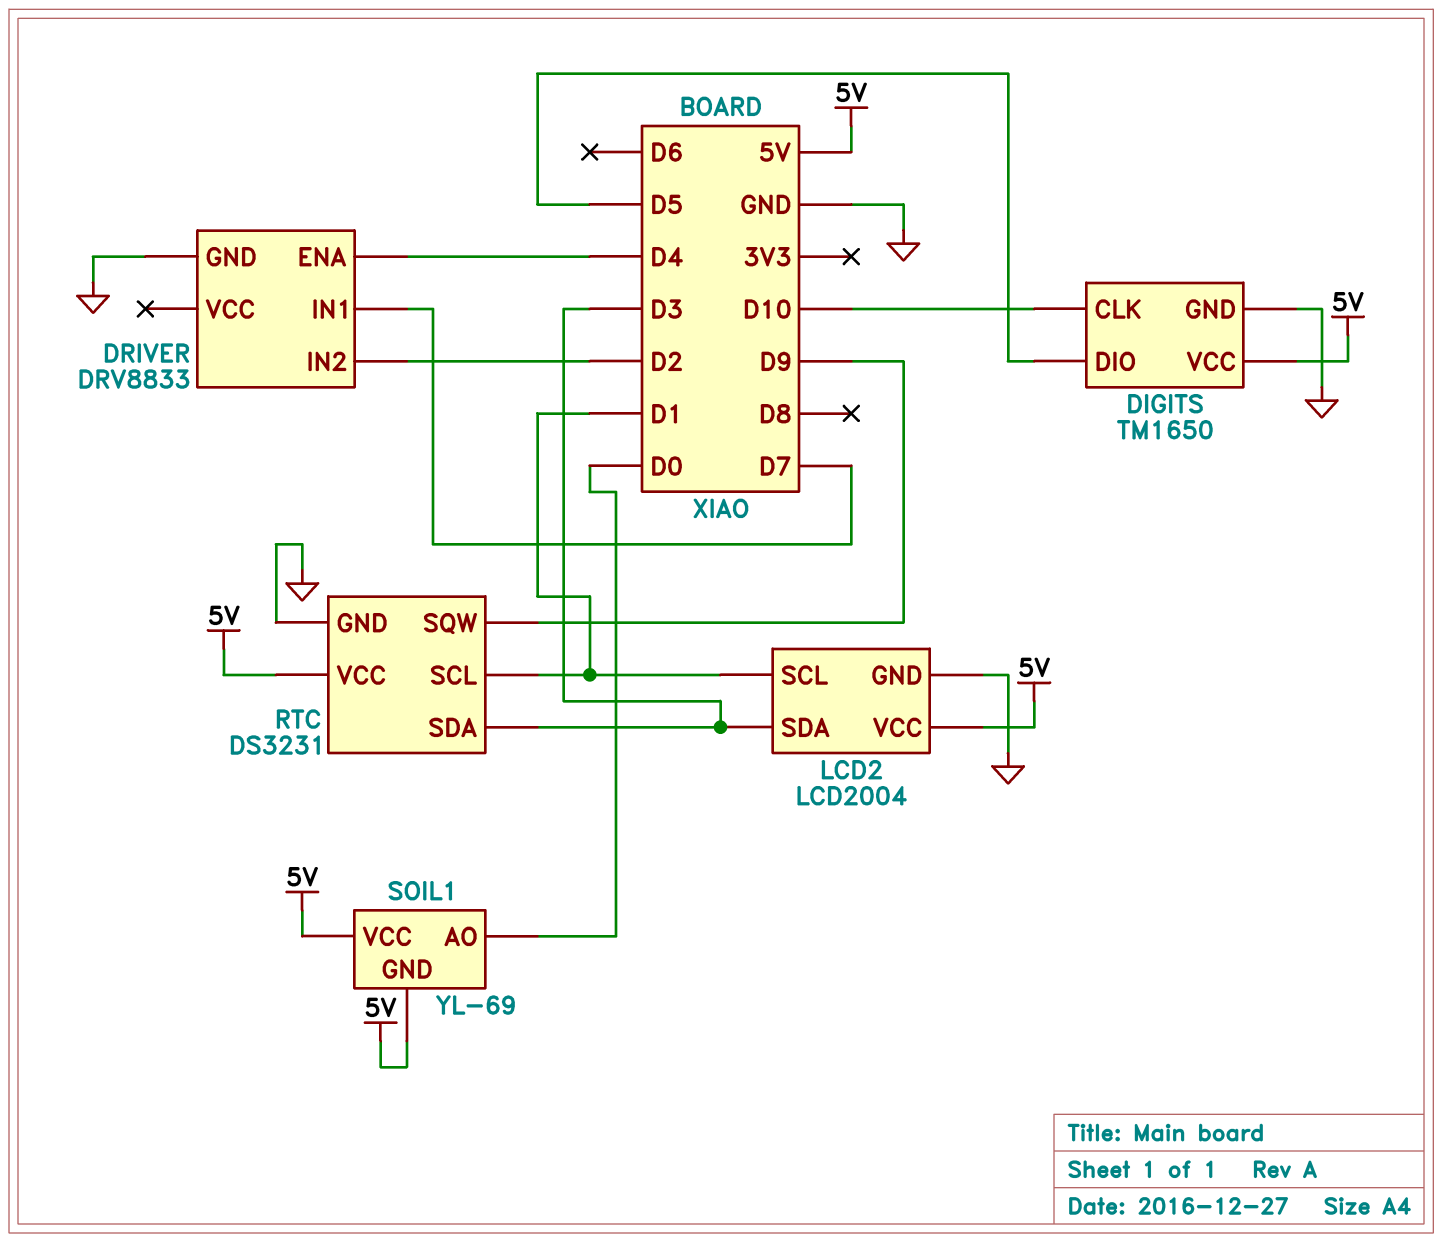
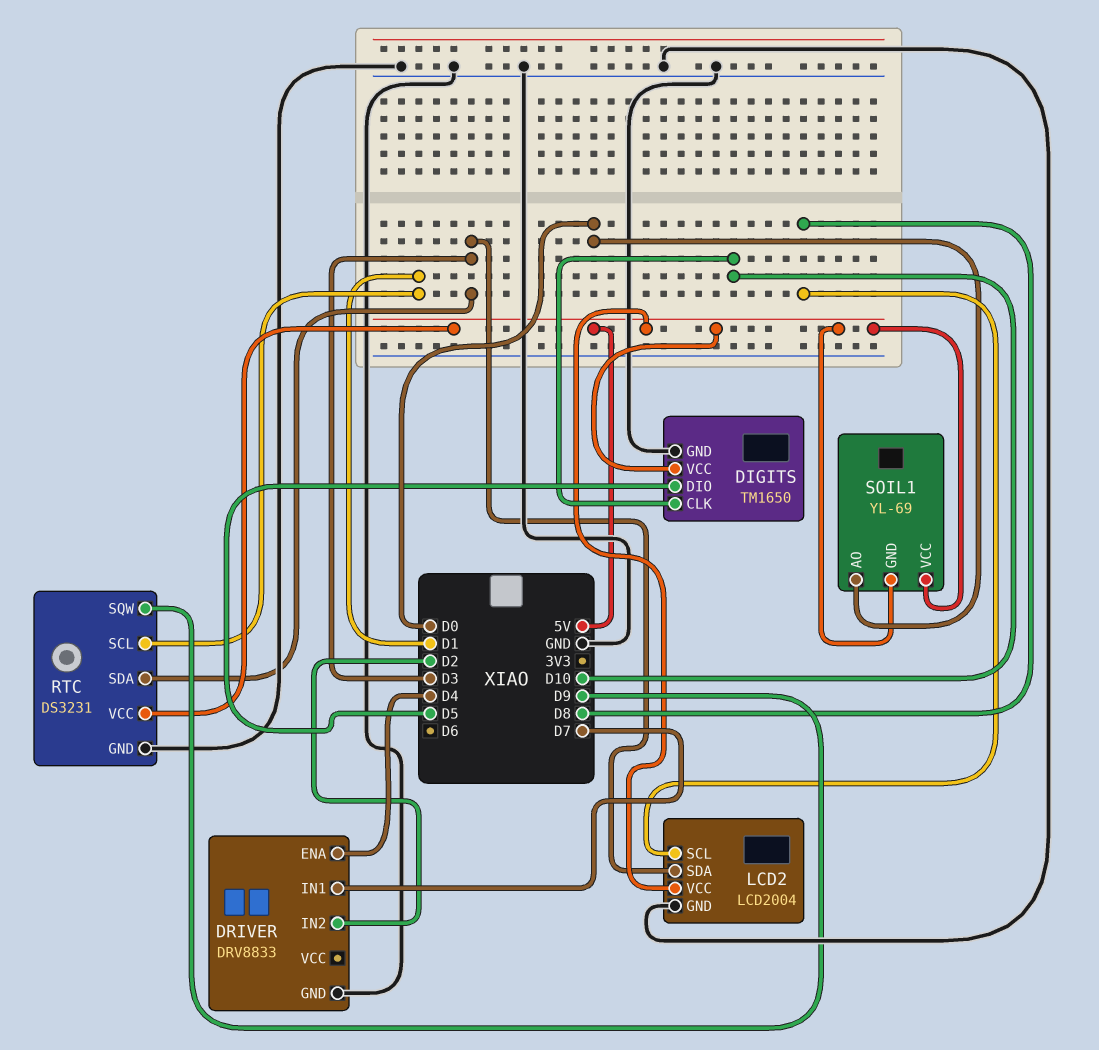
LCD2 pin SCL: D1 -> D8

